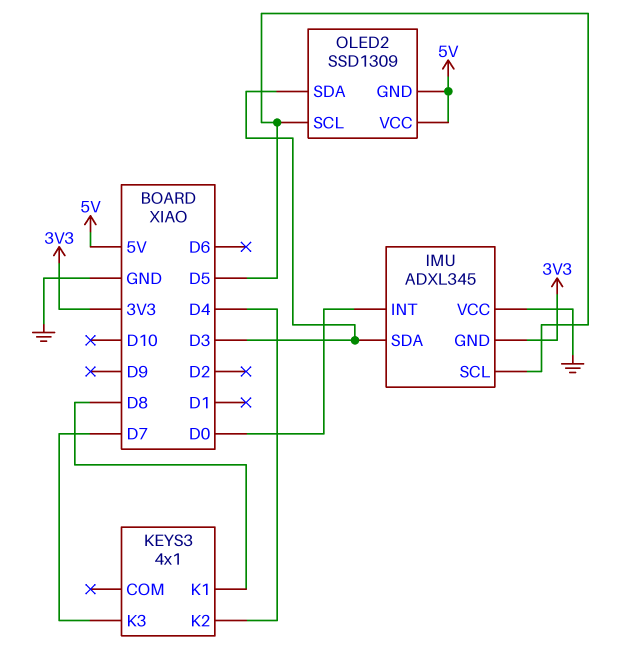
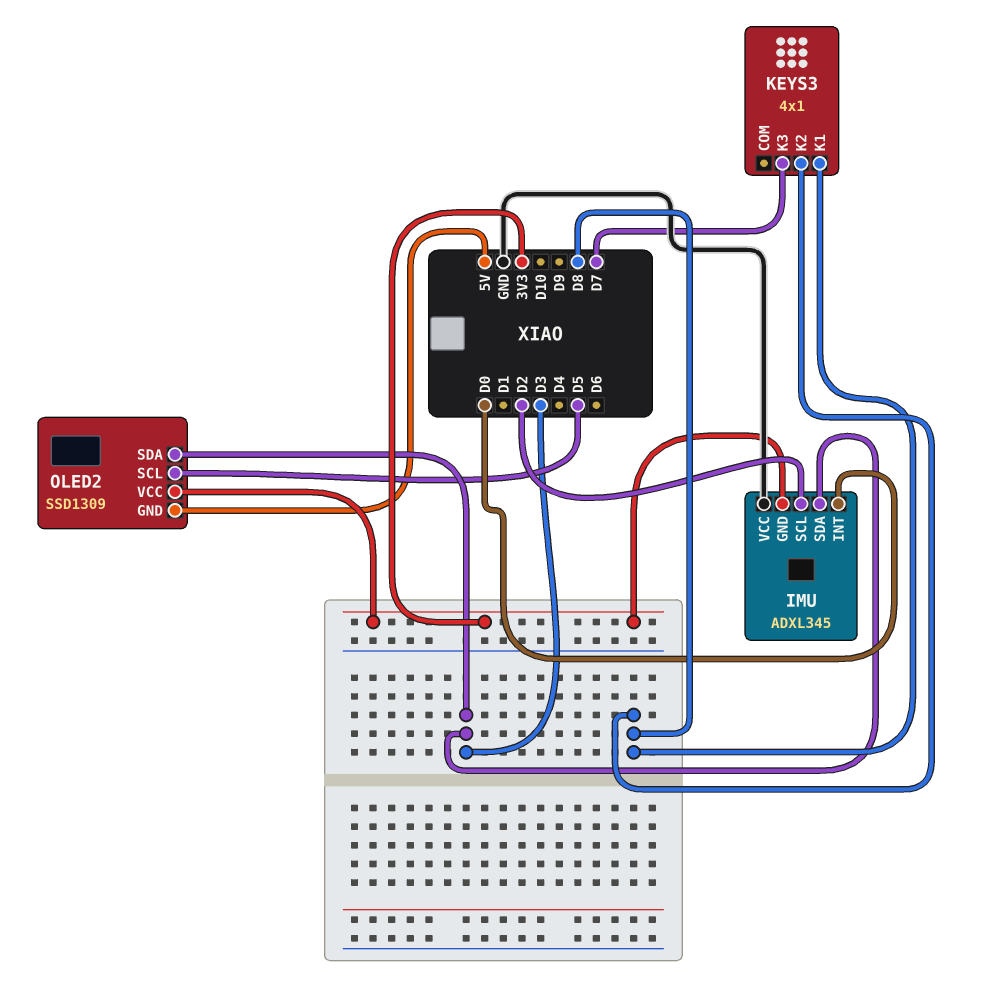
IMU pin SCL: D5 -> D2
KEYS3 pin K2: D4 -> D8
OLED2 pin VCC: 5V -> 3V3

